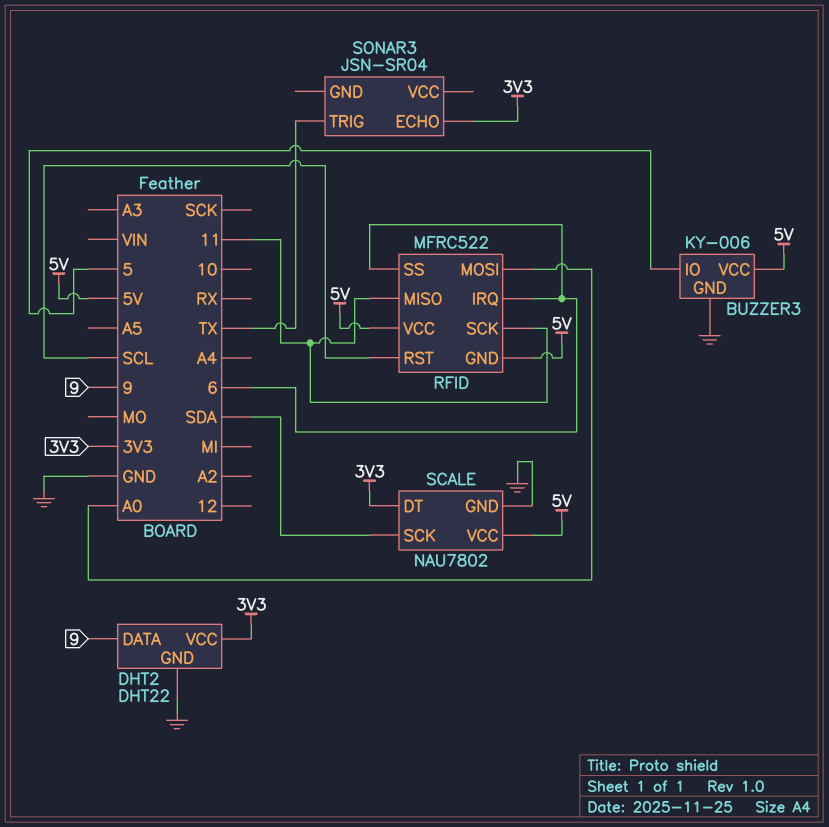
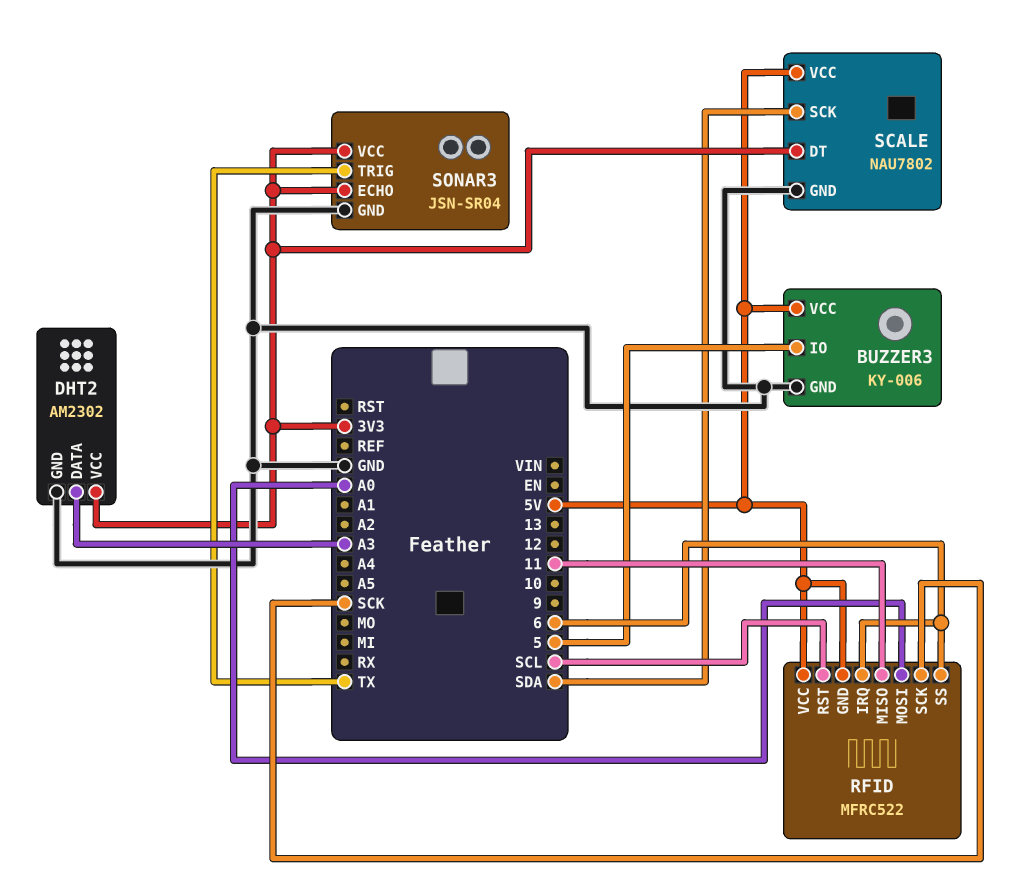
DHT2: DHT22 -> AM2302
DHT2 pin DATA: 9 -> A3
RFID pin SCK: 11 -> SCK
SONAR3 pin GND: none -> GND
SONAR3 pin VCC: none -> 3V3

